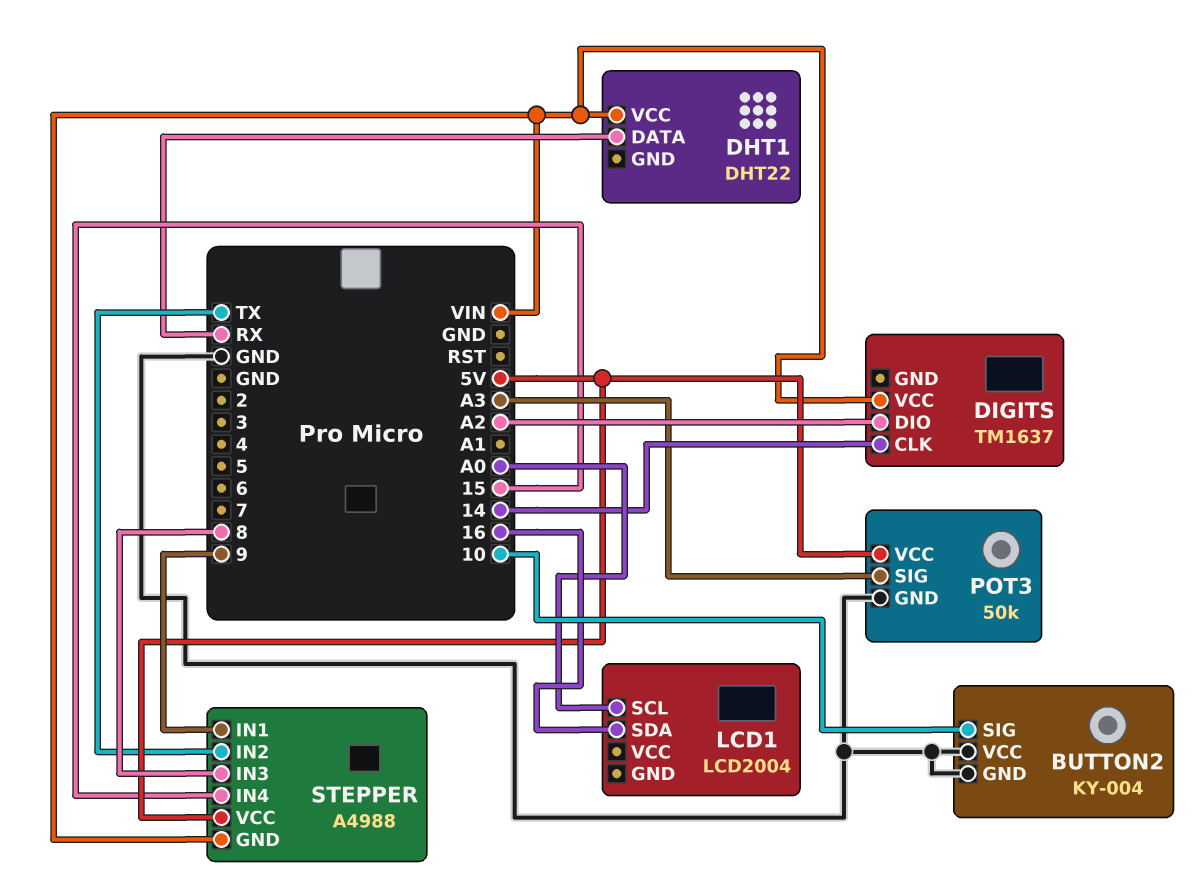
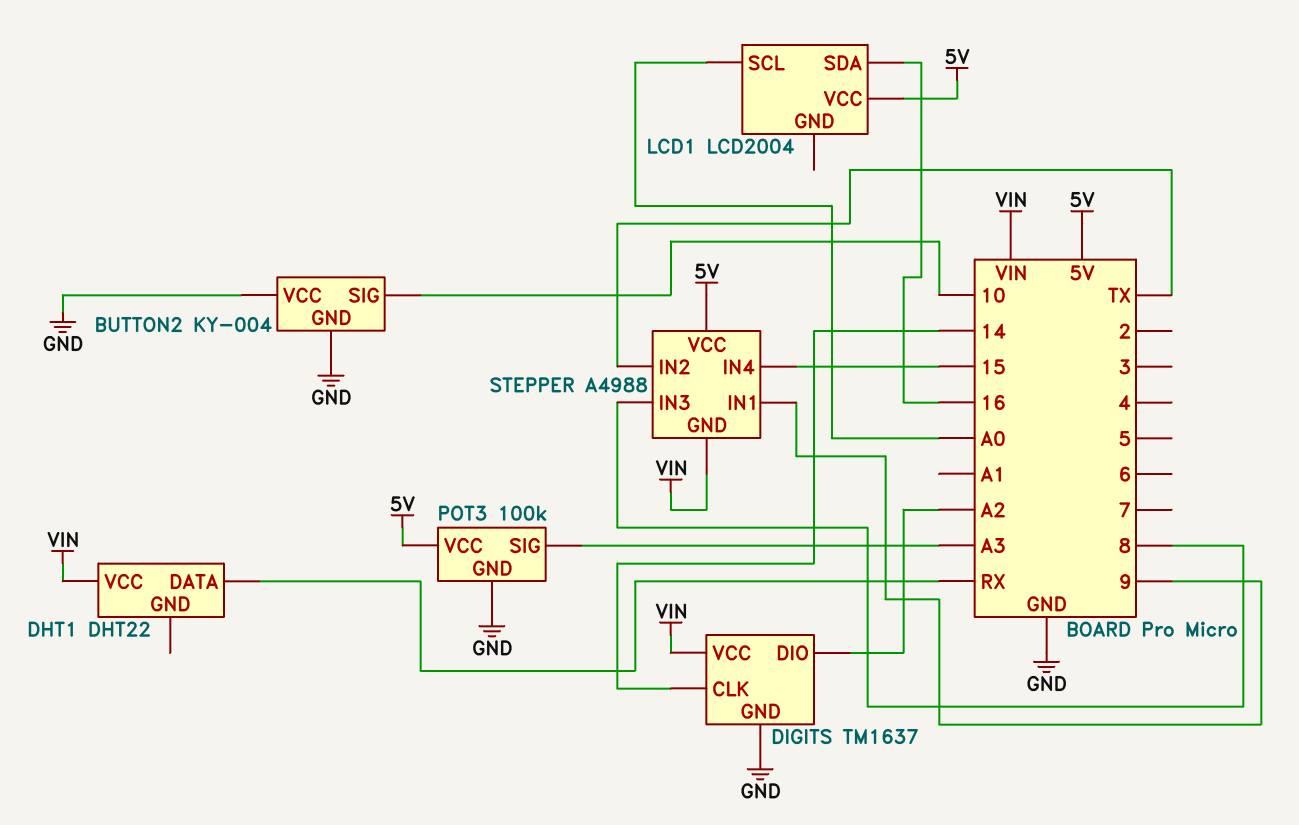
DIGITS pin GND: none -> GND
LCD1 pin VCC: none -> 5V
POT3: 50k -> 100k

